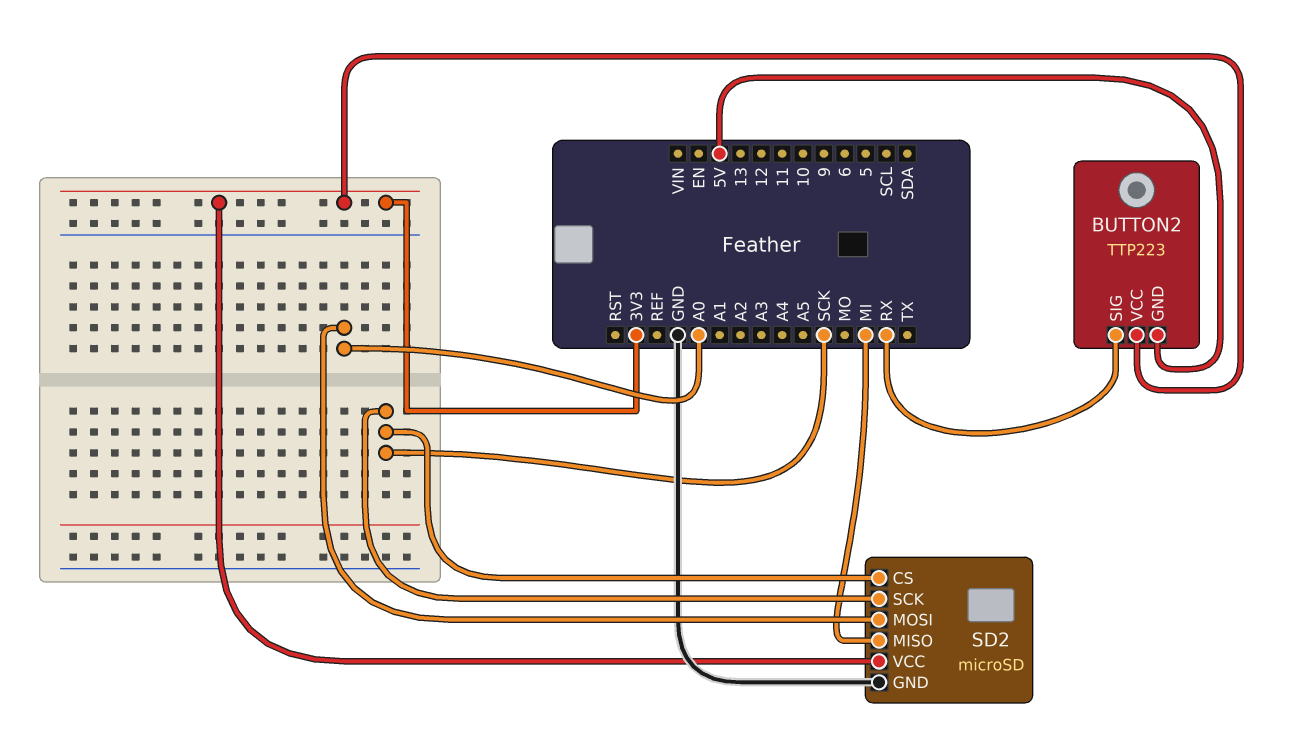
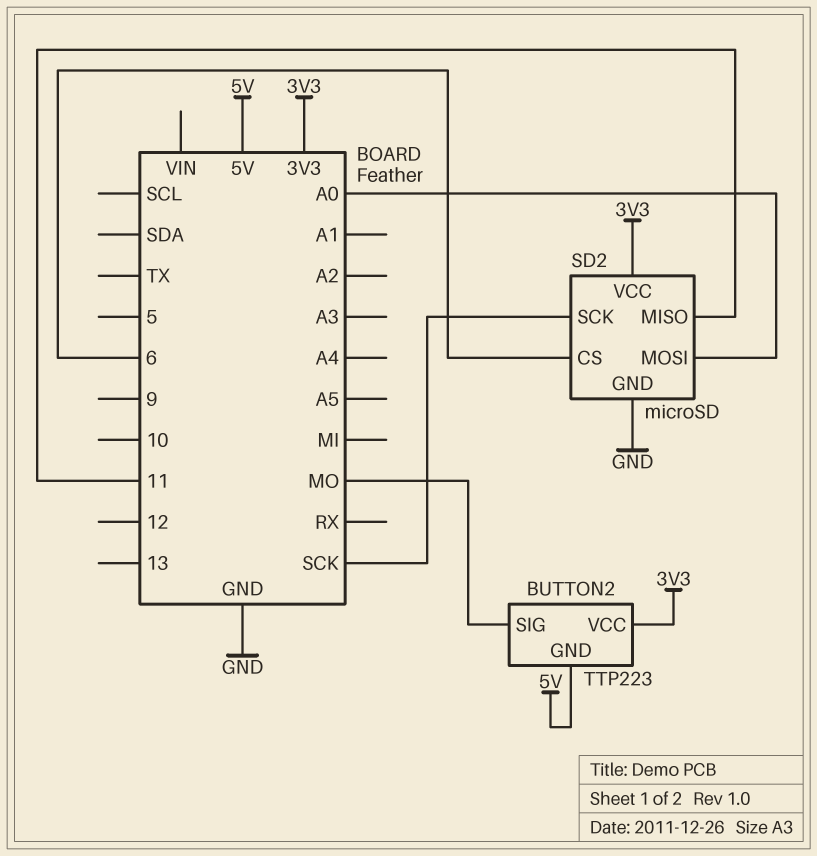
BUTTON2 pin SIG: RX -> MO
SD2 pin CS: SCK -> 6
SD2 pin MISO: MI -> 11

